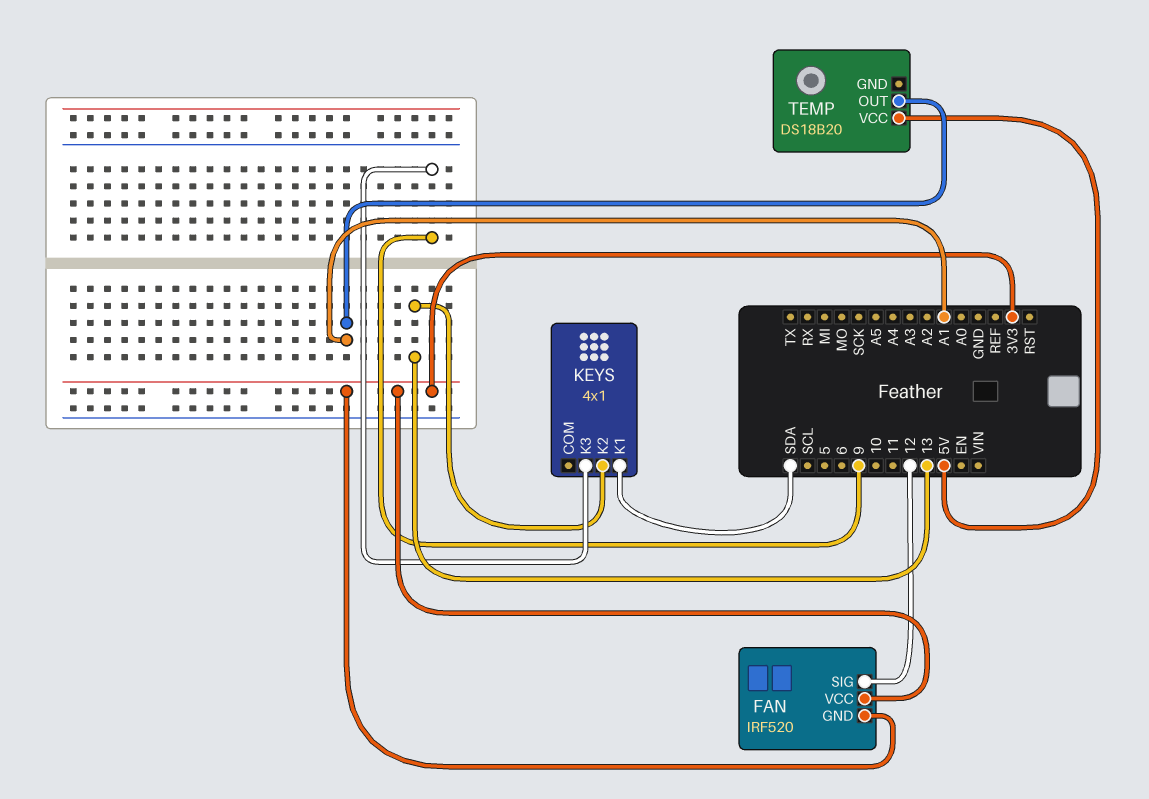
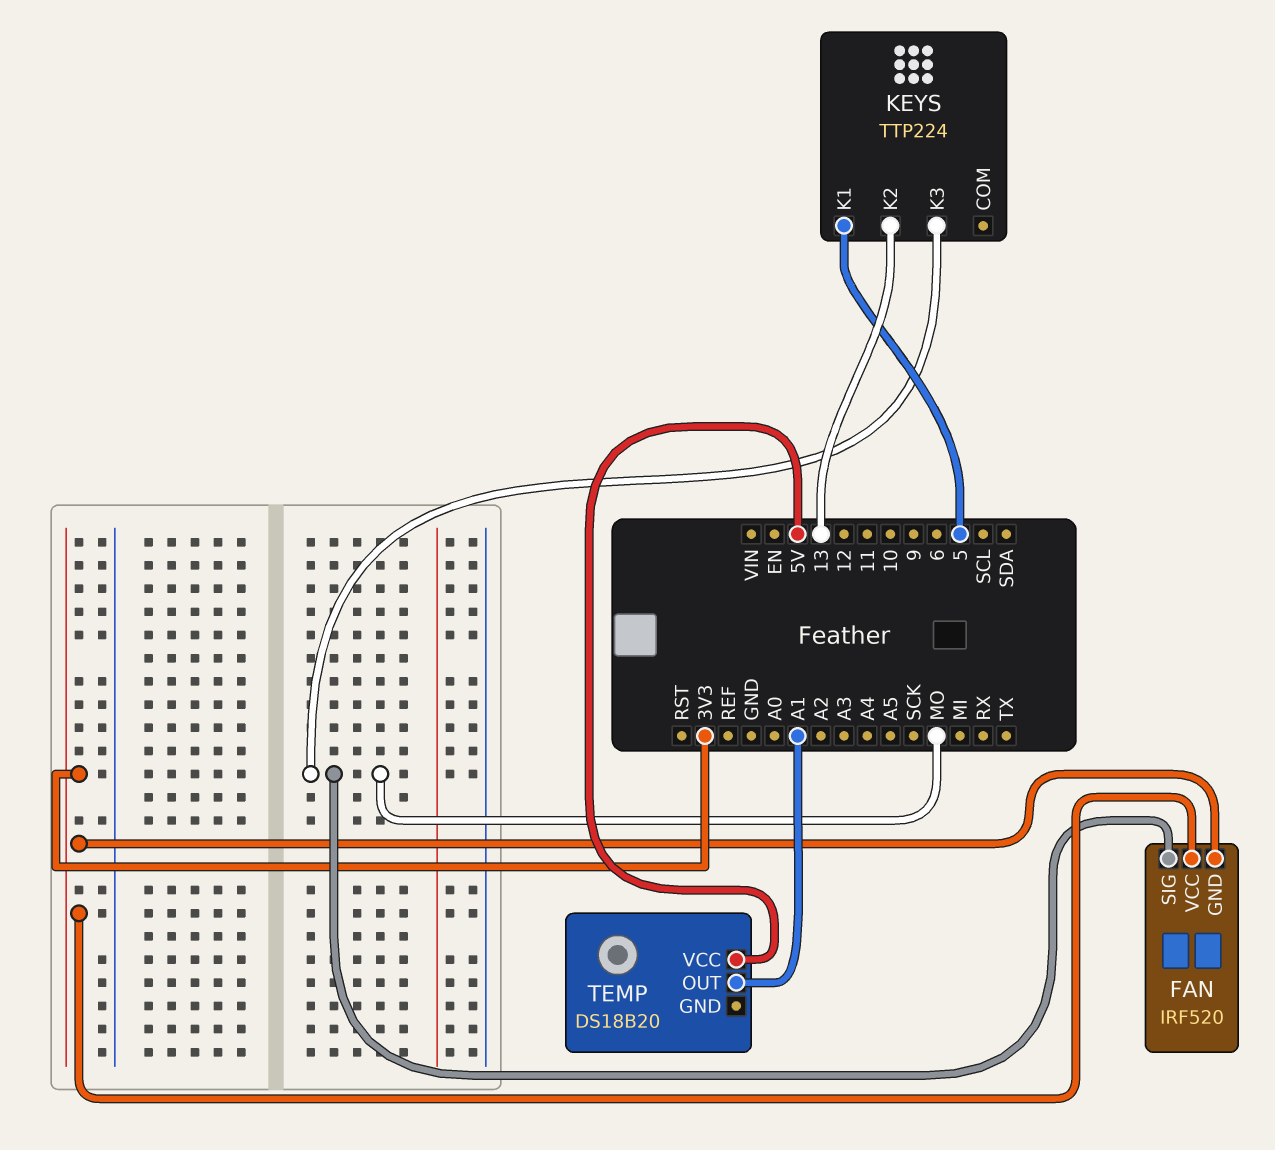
FAN pin SIG: 12 -> MO
KEYS: 4x1 -> TTP224
KEYS pin K1: SDA -> 5
KEYS pin K3: 9 -> MO

